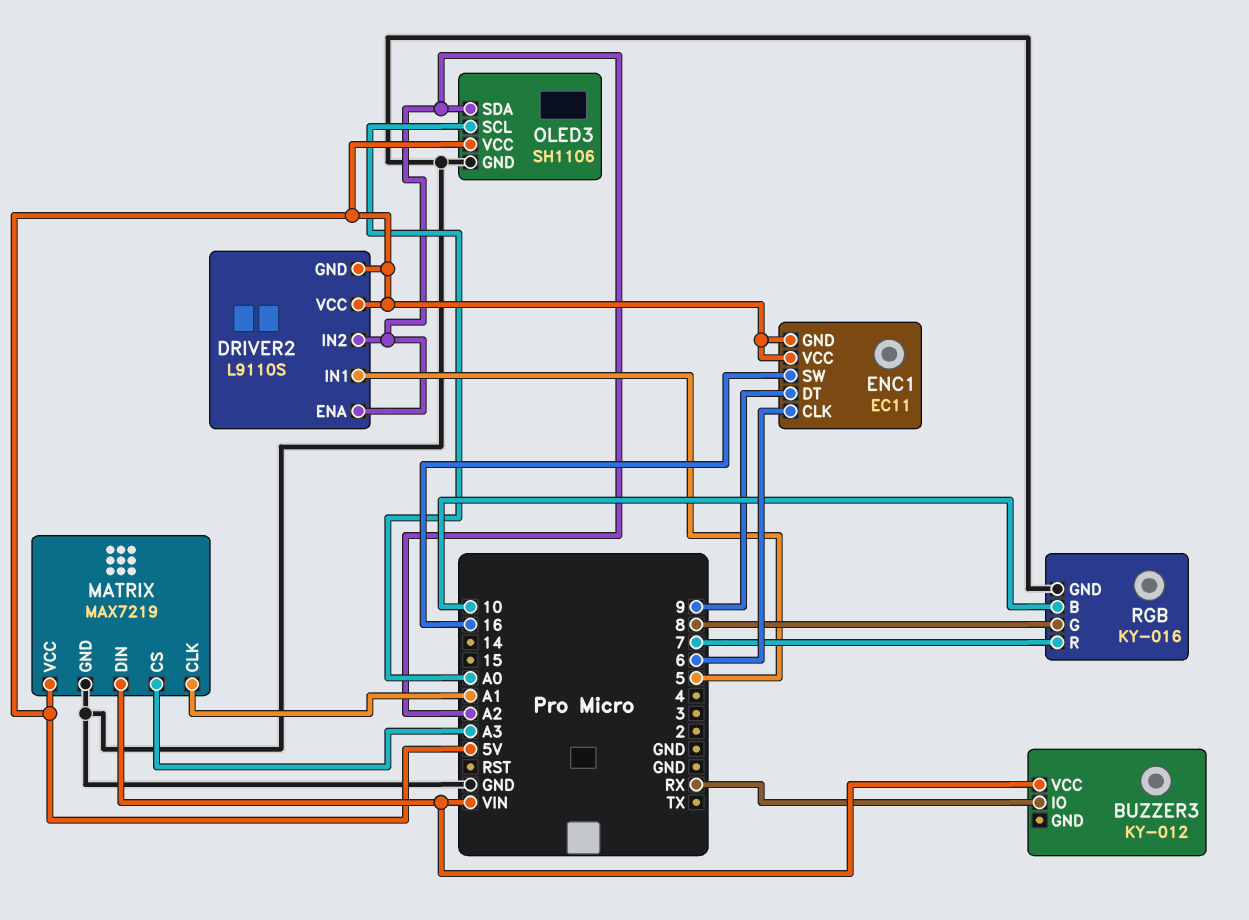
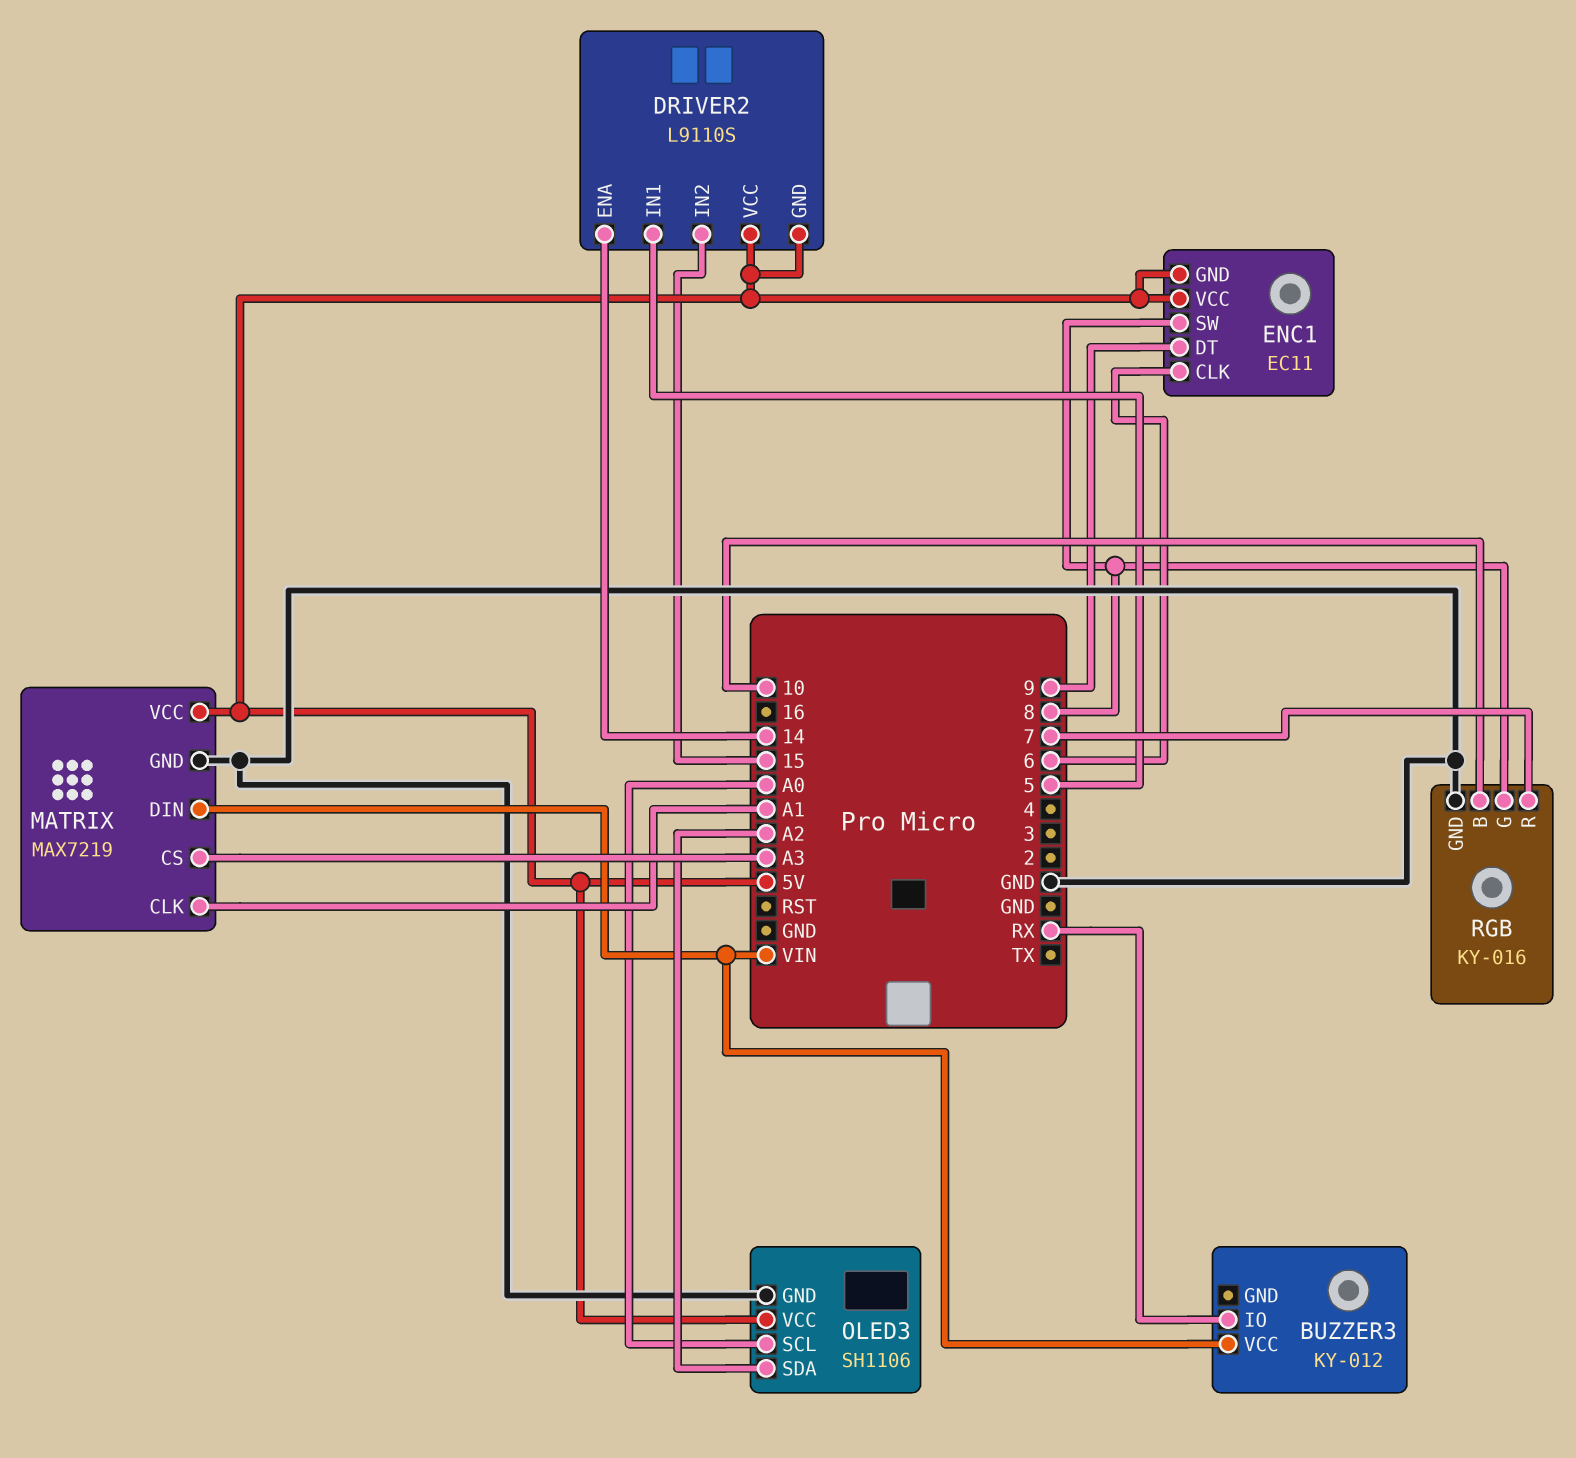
DRIVER2 pin ENA: A2 -> 14
DRIVER2 pin IN2: A2 -> 15
ENC1 pin SW: 16 -> 8

